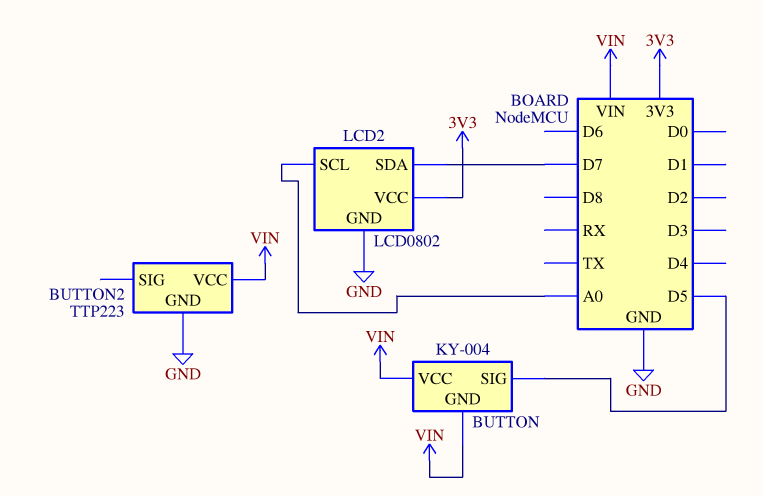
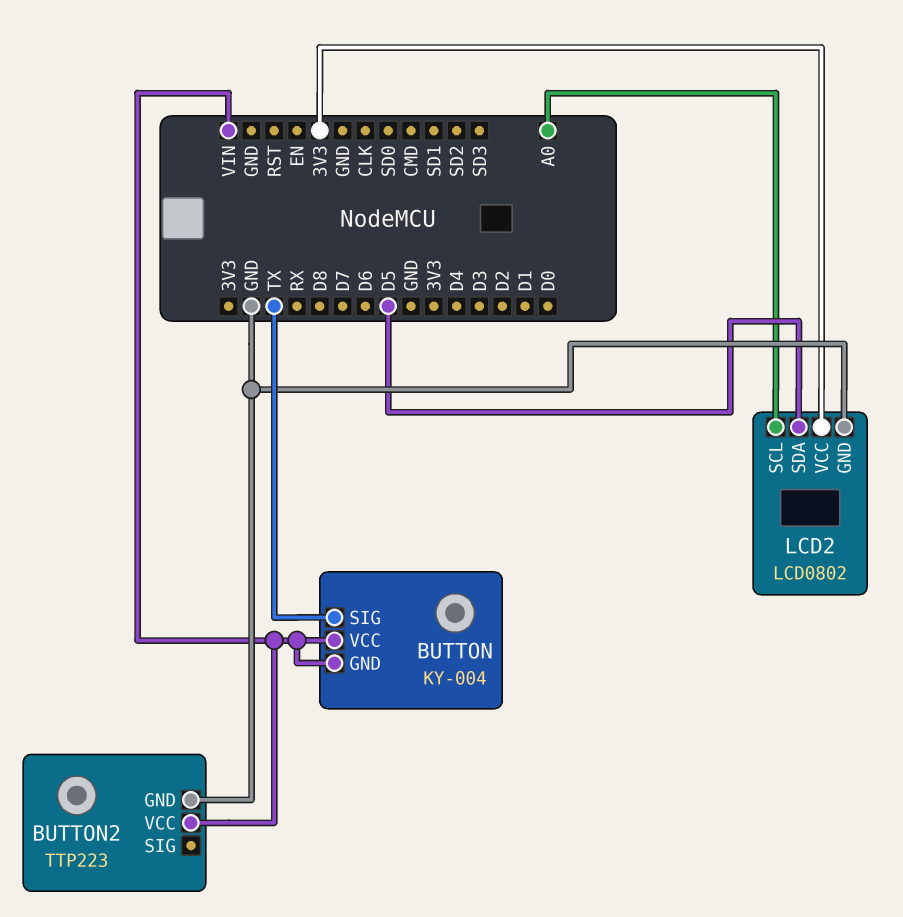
BUTTON pin SIG: D5 -> TX
LCD2 pin SDA: D7 -> D5

